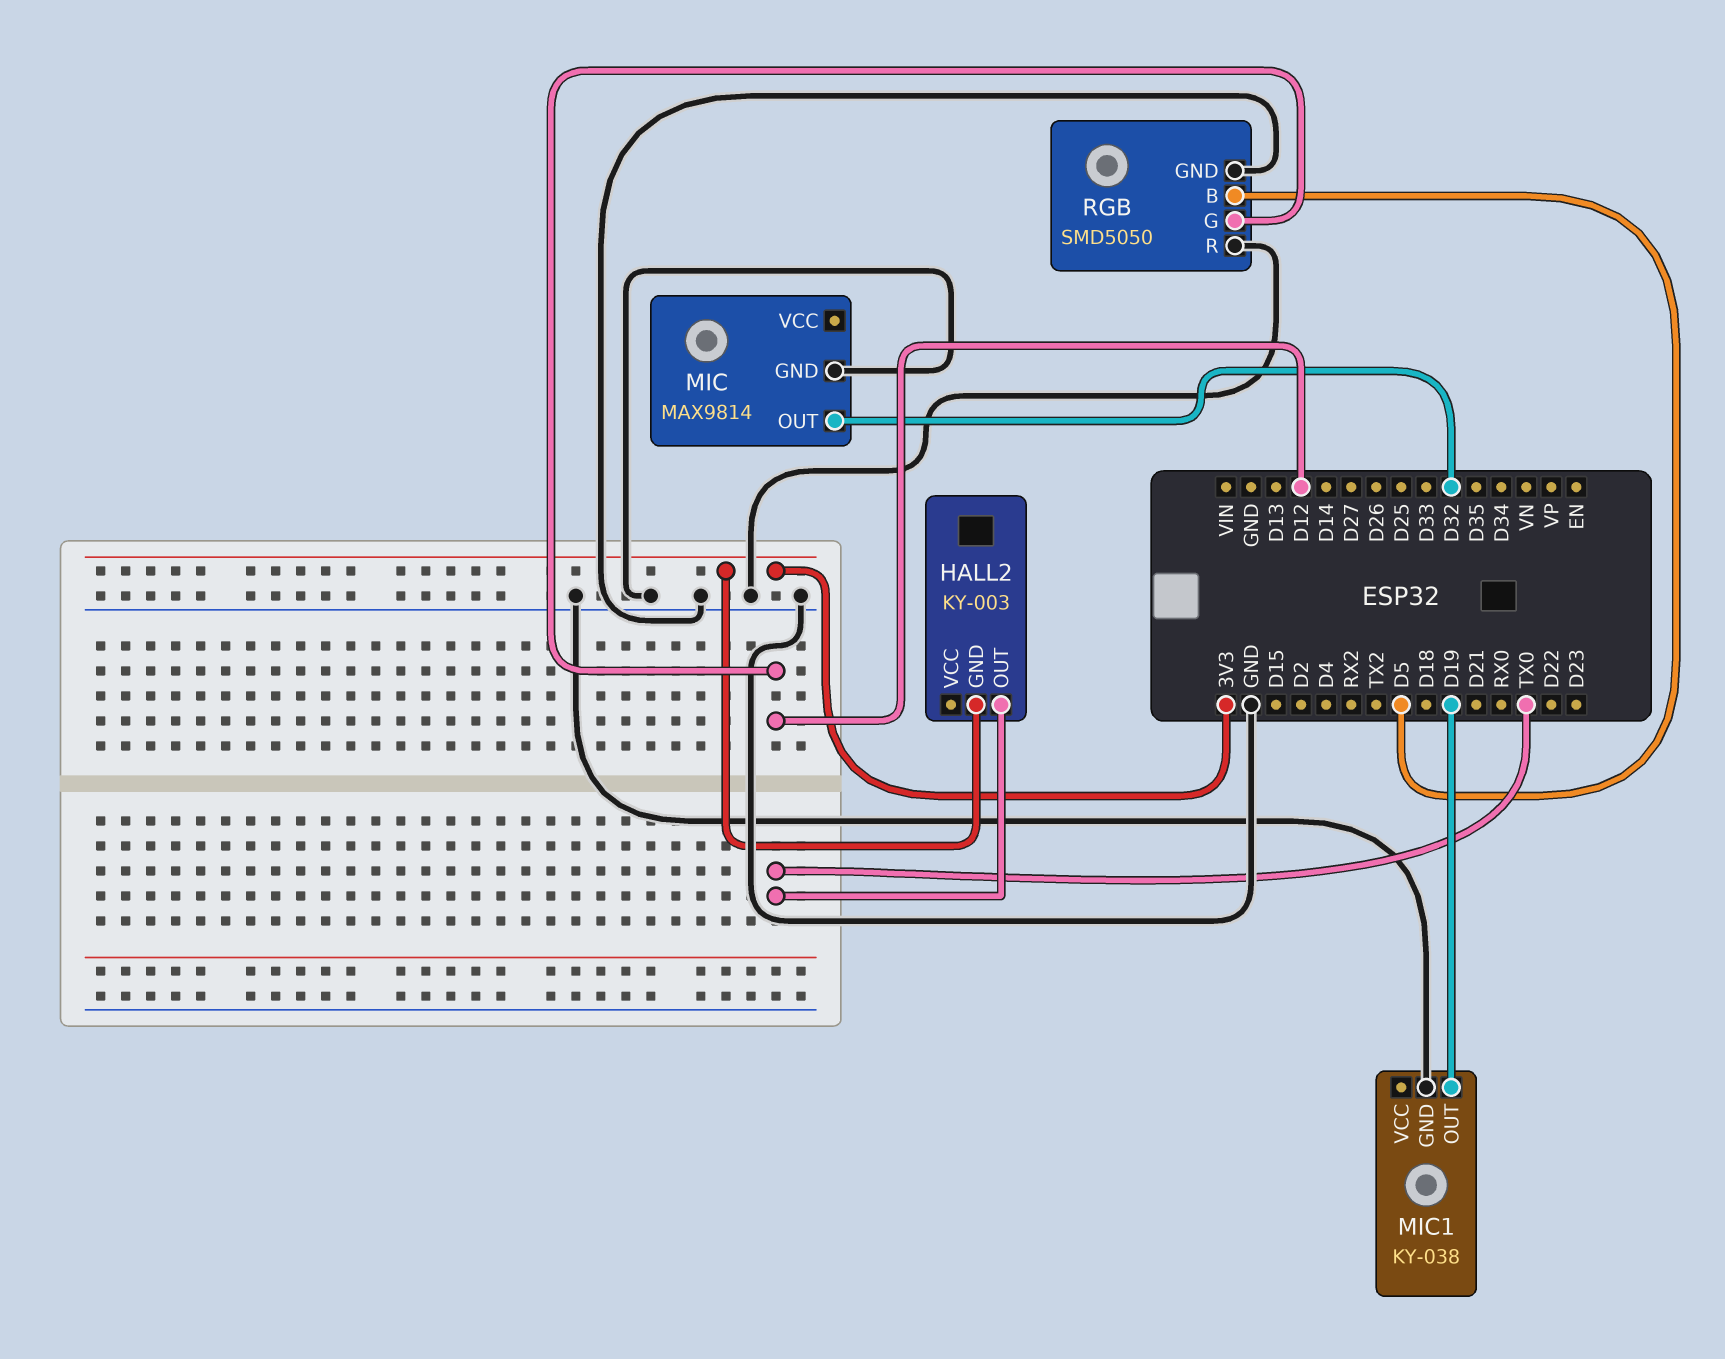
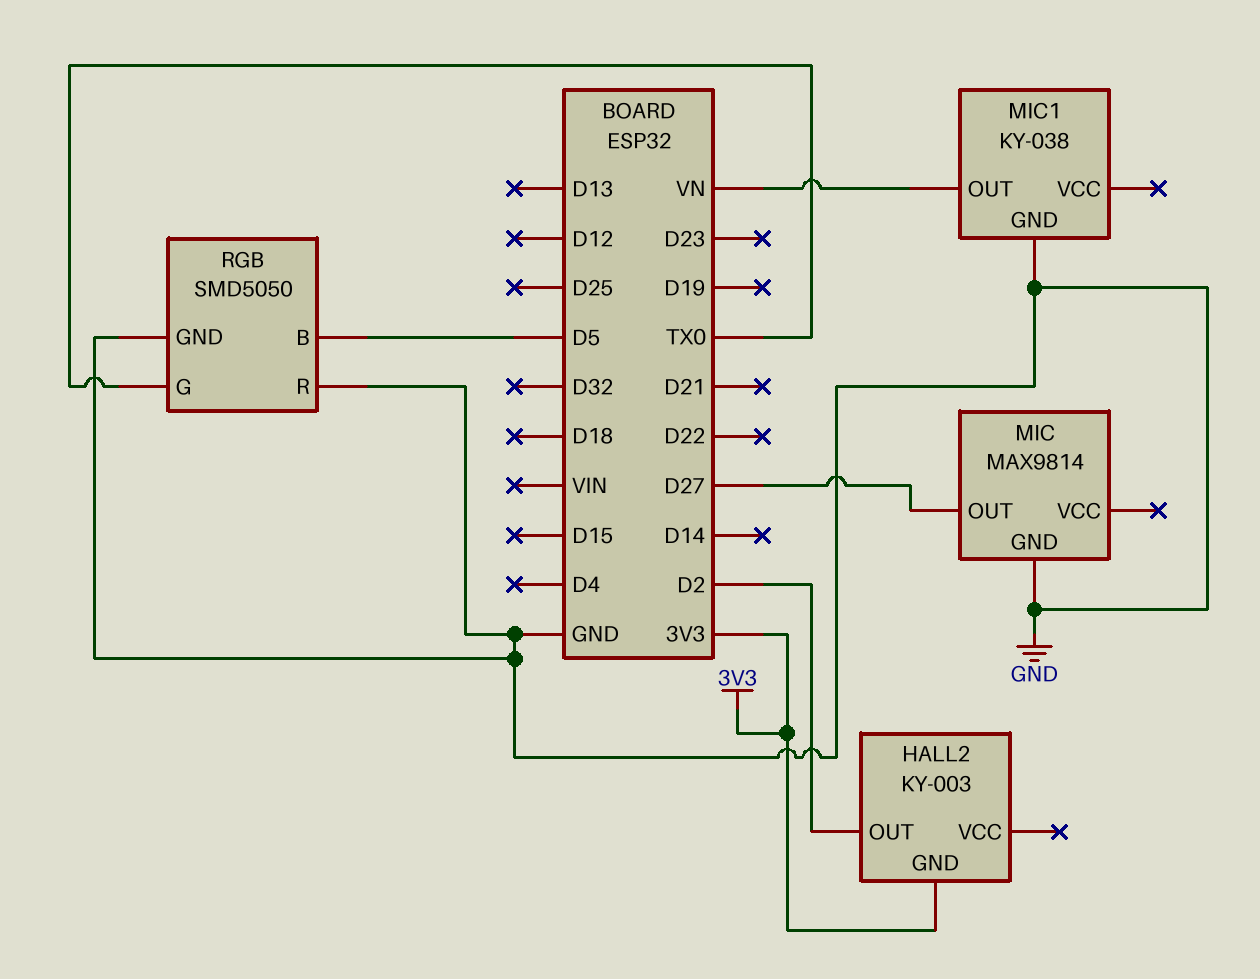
HALL2 pin OUT: TX0 -> D2
MIC pin OUT: D32 -> D27
MIC1 pin OUT: D19 -> VN
RGB pin G: D12 -> TX0

